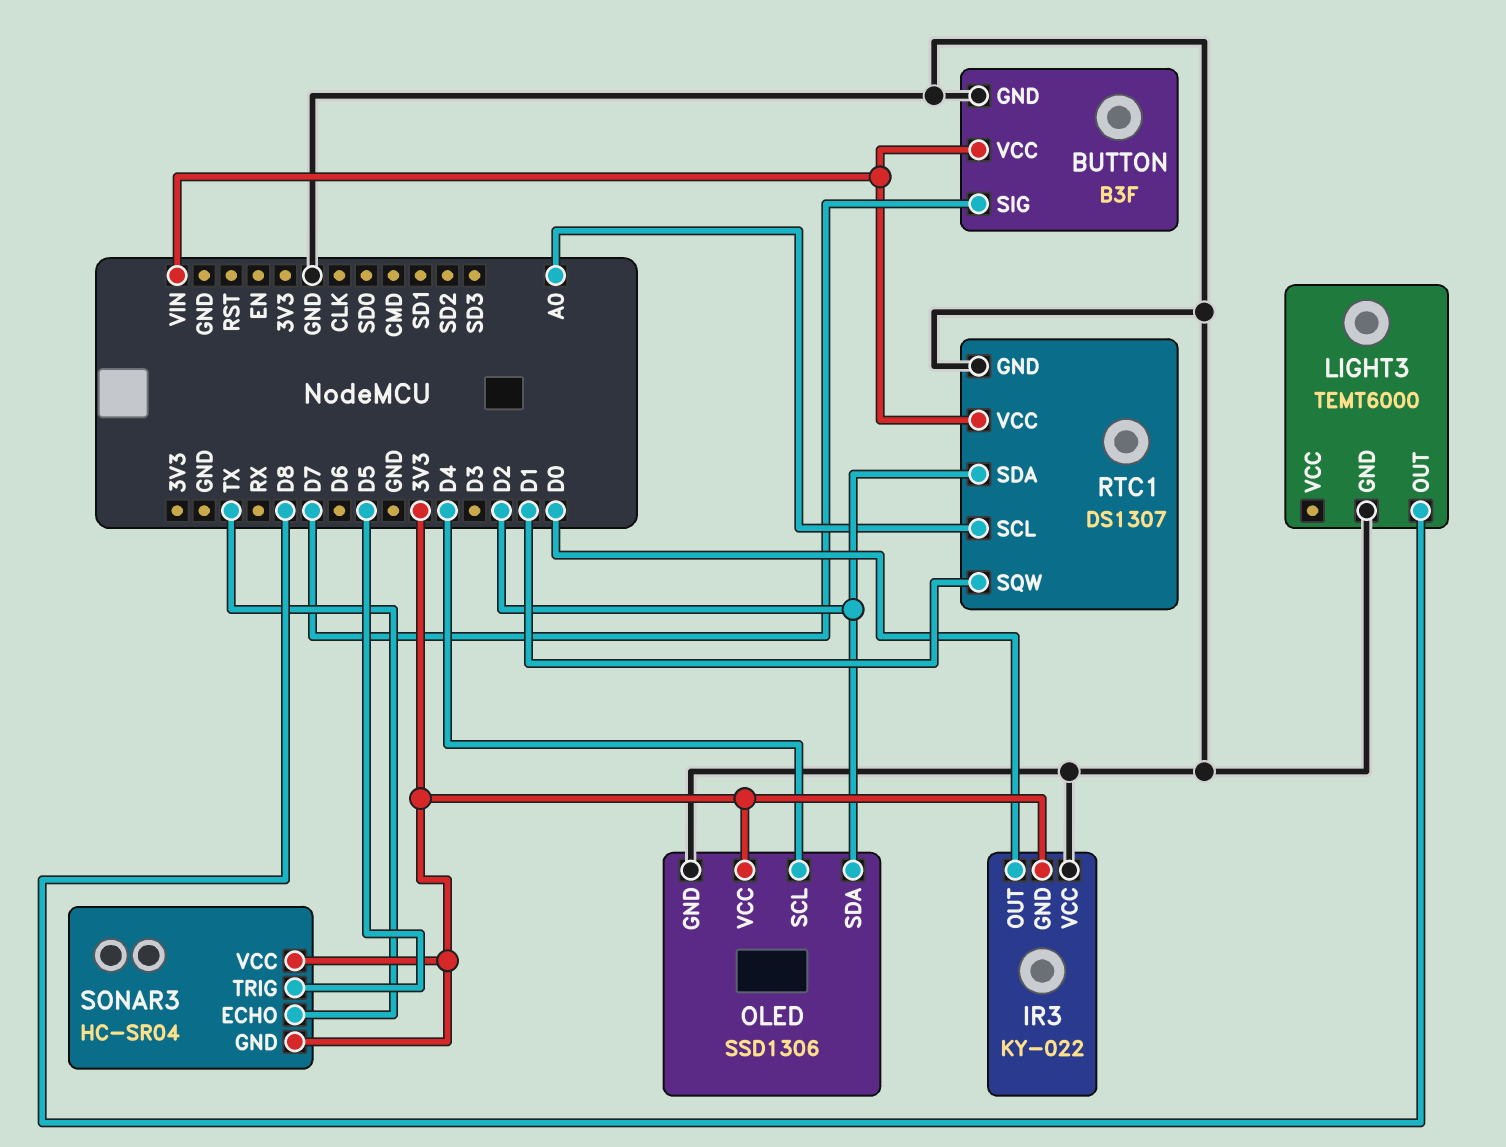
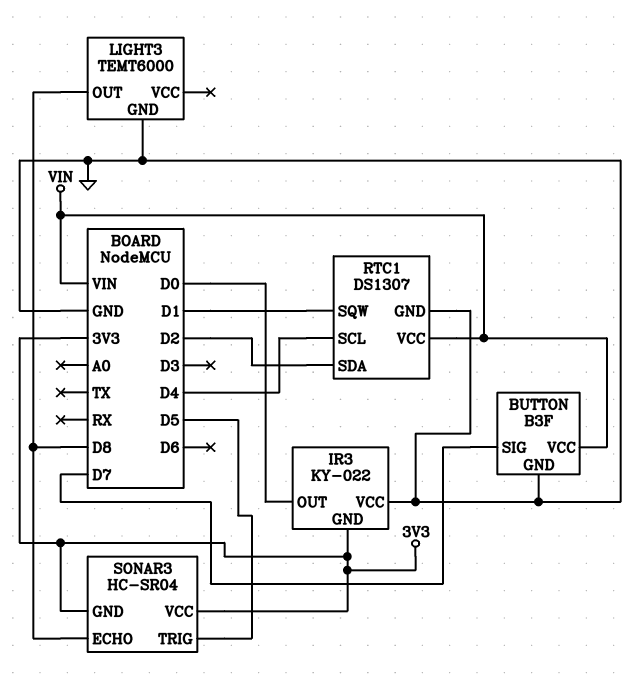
OLED: SSD1306 -> none
OLED pin GND: GND -> none
OLED pin SCL: D4 -> none
OLED pin SDA: D2 -> none
OLED pin VCC: 3V3 -> none
RTC1 pin SCL: A0 -> D4
SONAR3 pin ECHO: TX -> D8

